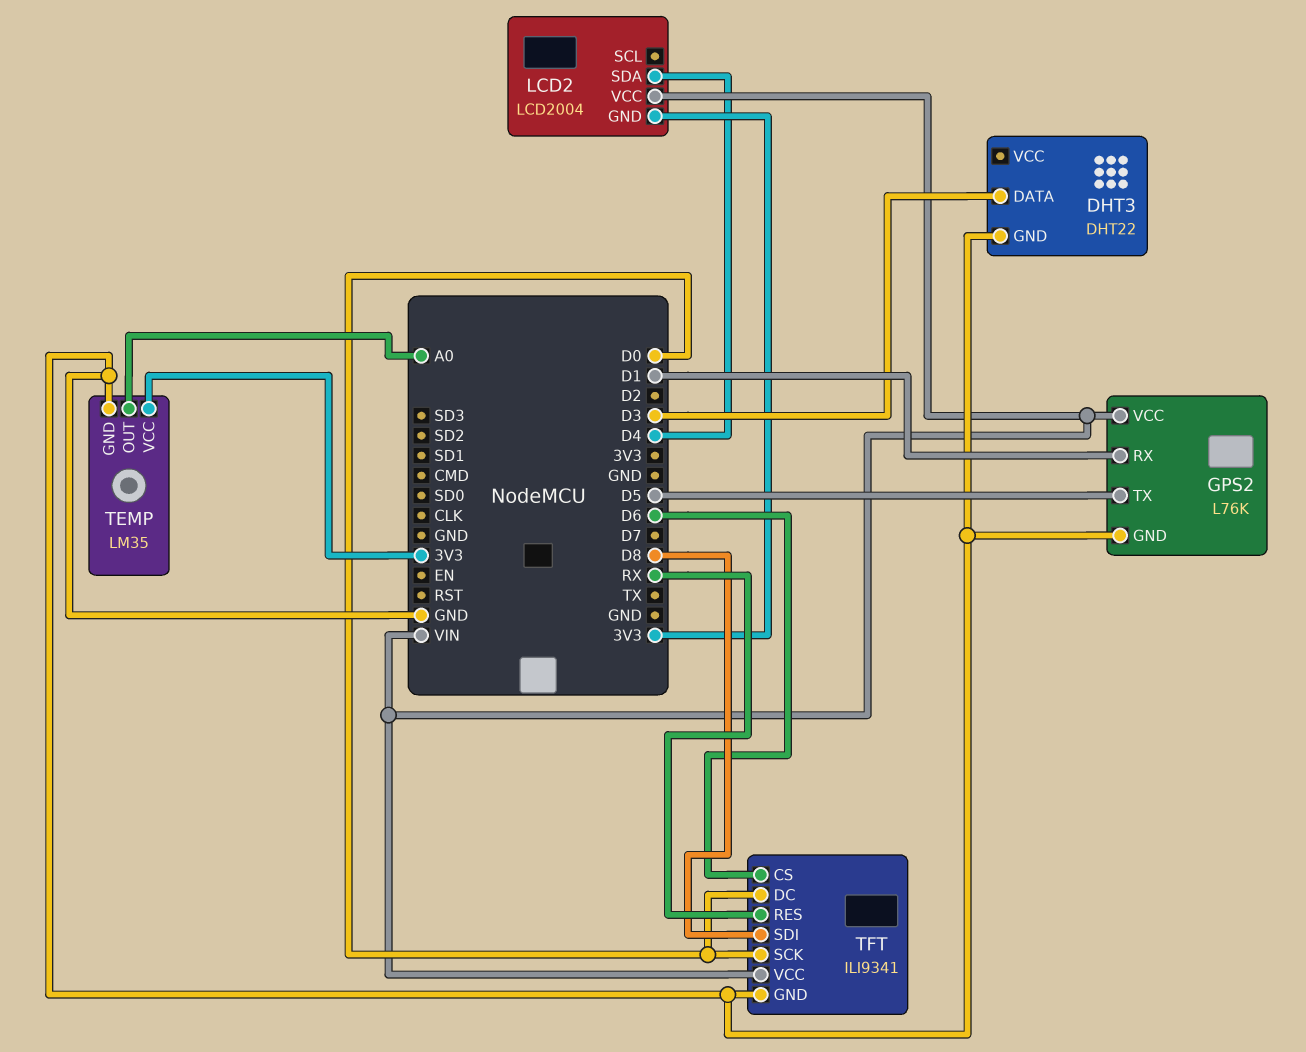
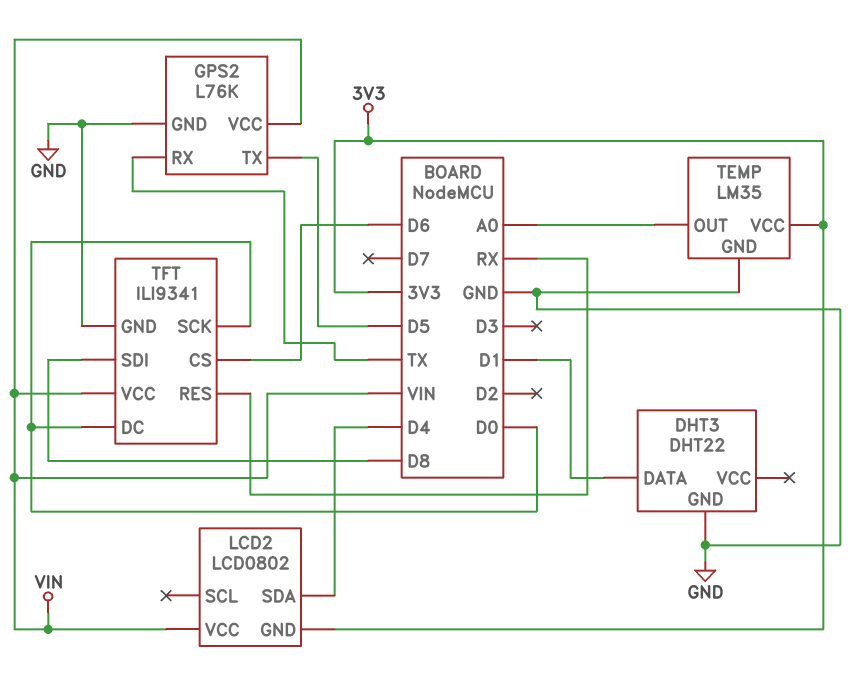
DHT3 pin DATA: D3 -> D1
GPS2 pin RX: D1 -> TX
LCD2: LCD2004 -> LCD0802

